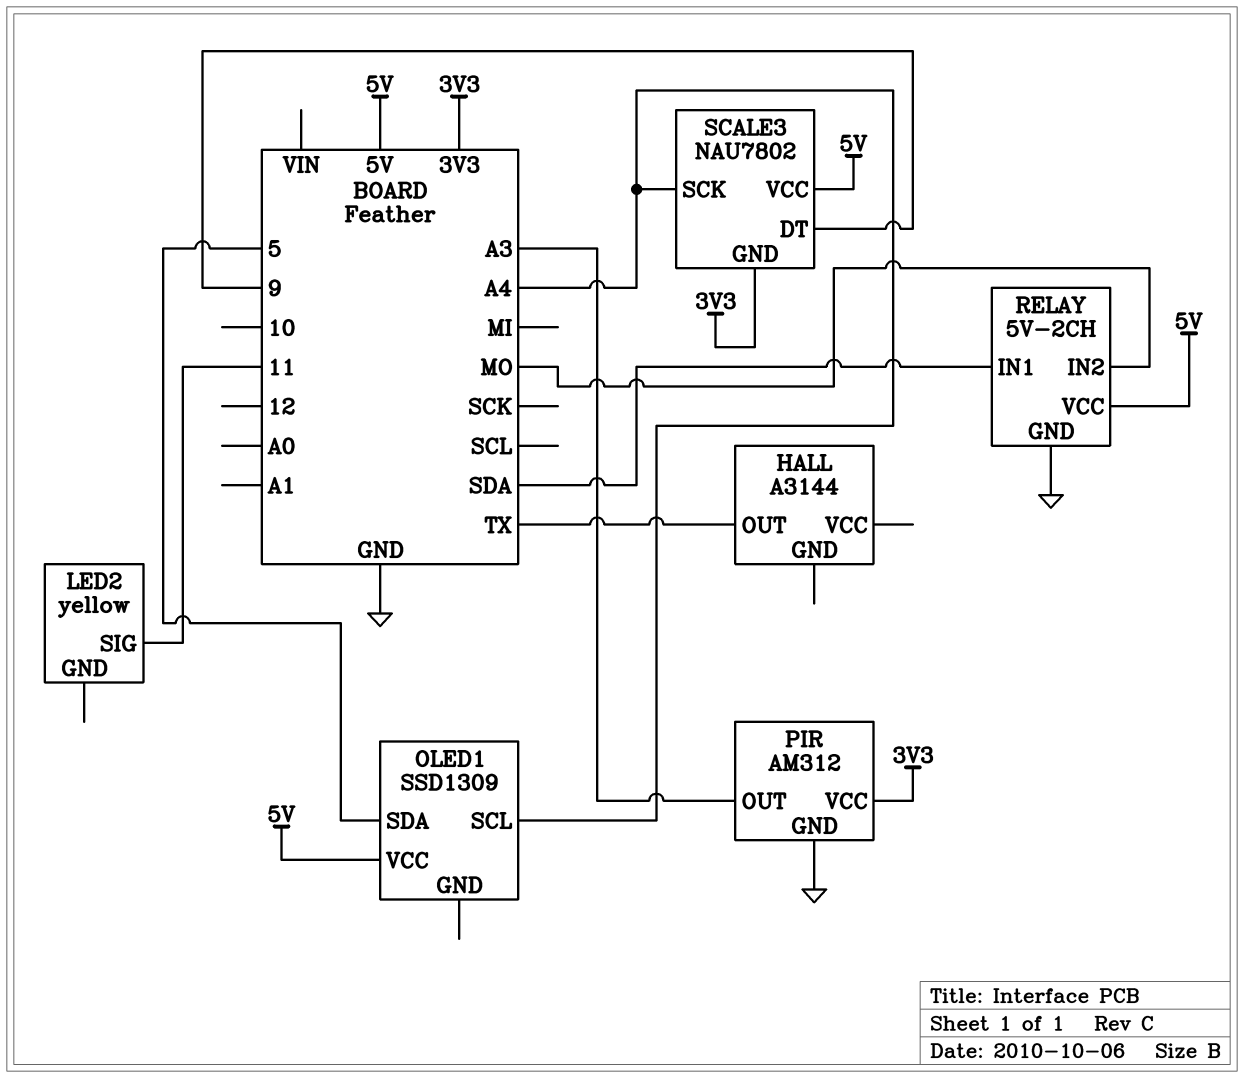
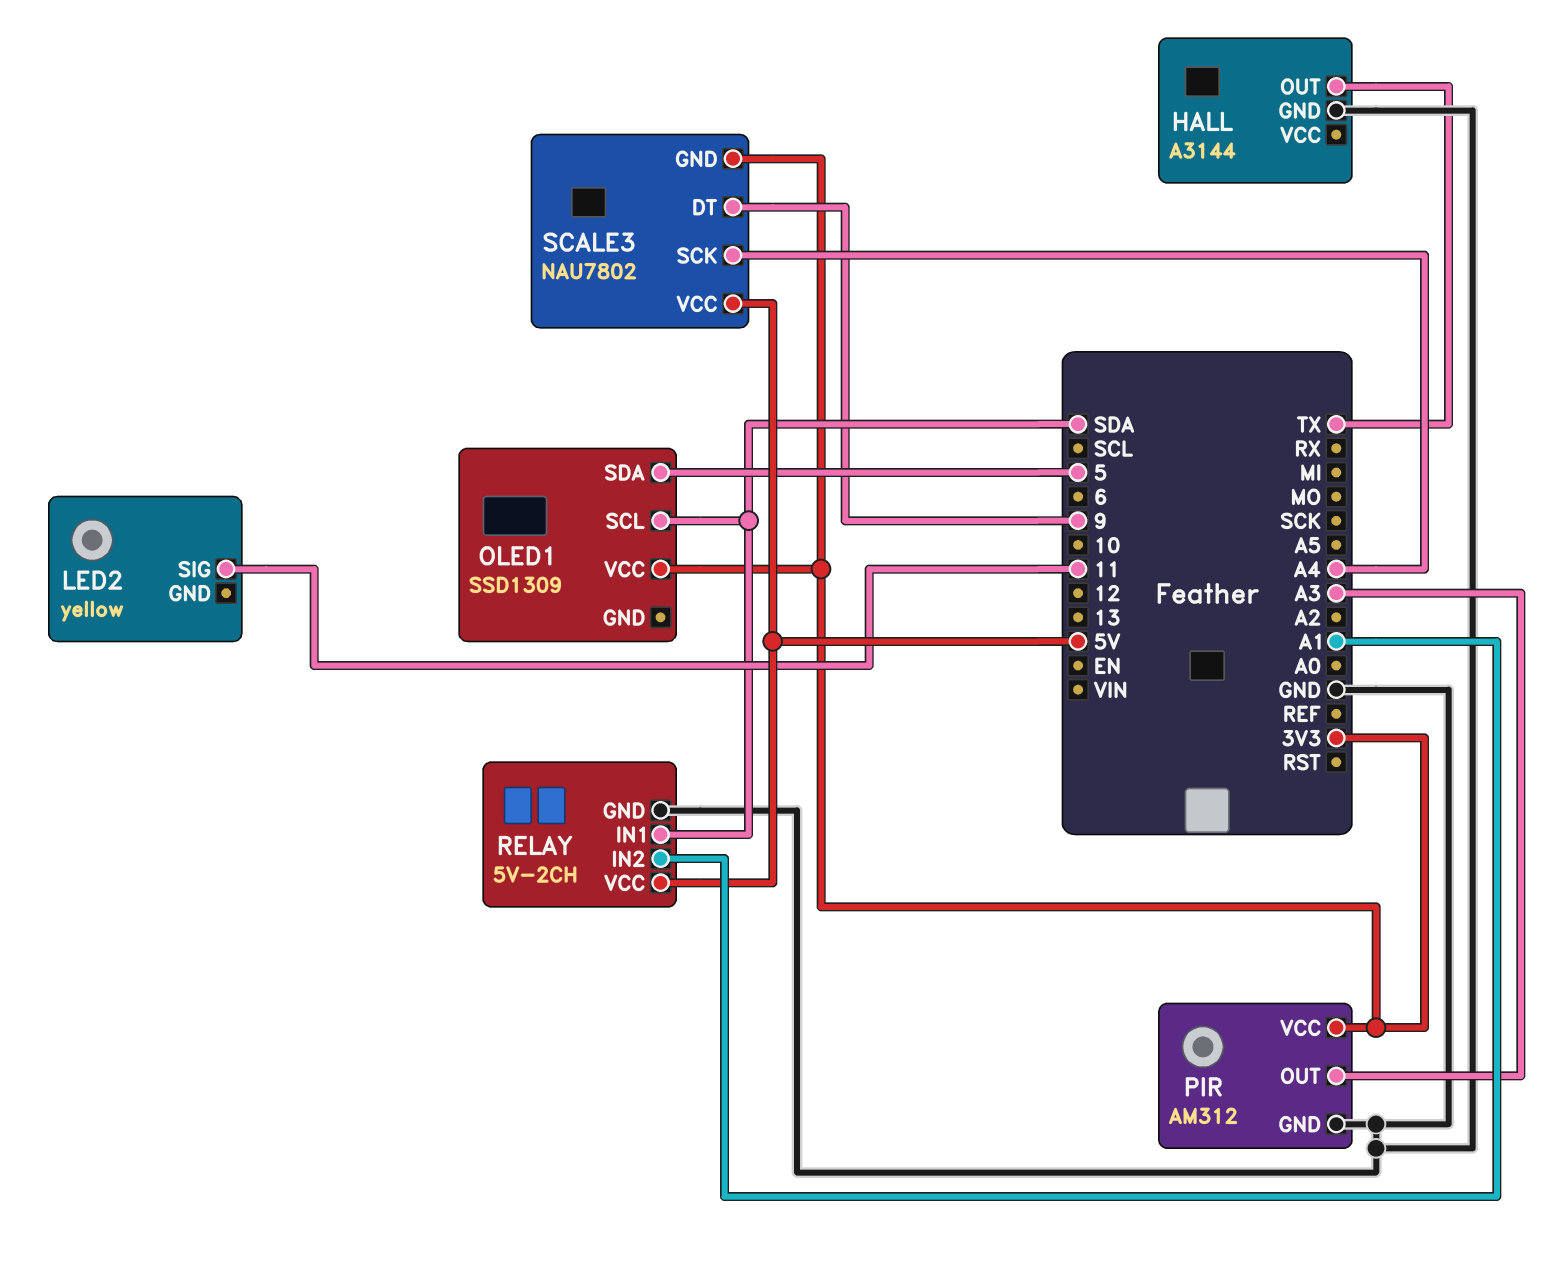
HALL pin GND: none -> GND
OLED1 pin SCL: A4 -> SDA
OLED1 pin VCC: 5V -> 3V3
RELAY pin IN2: MO -> A1

